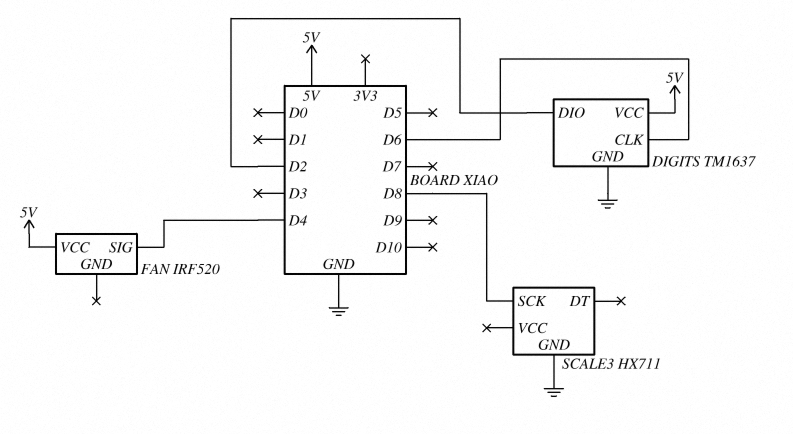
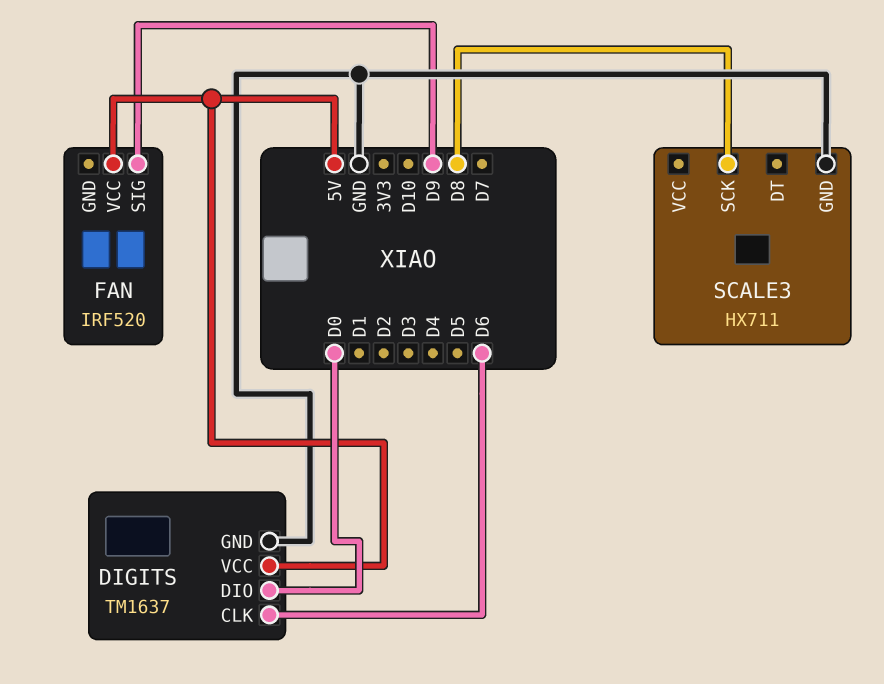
DIGITS pin DIO: D2 -> D0
FAN pin SIG: D4 -> D9

